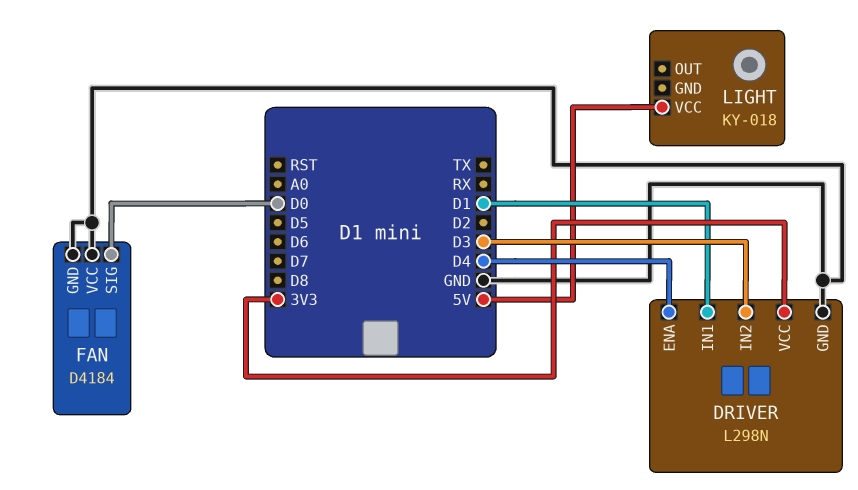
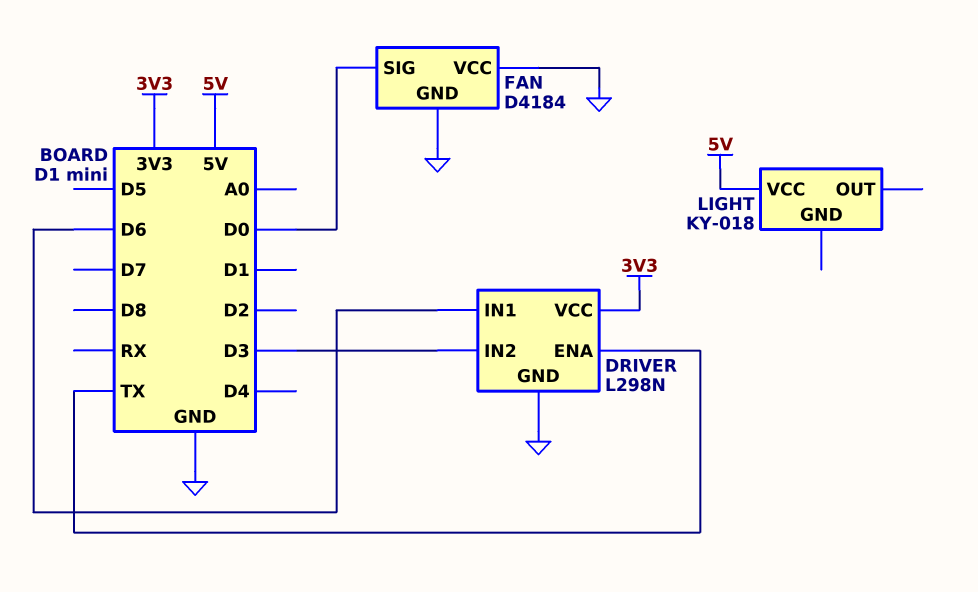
DRIVER pin ENA: D4 -> TX
DRIVER pin IN1: D1 -> D6

